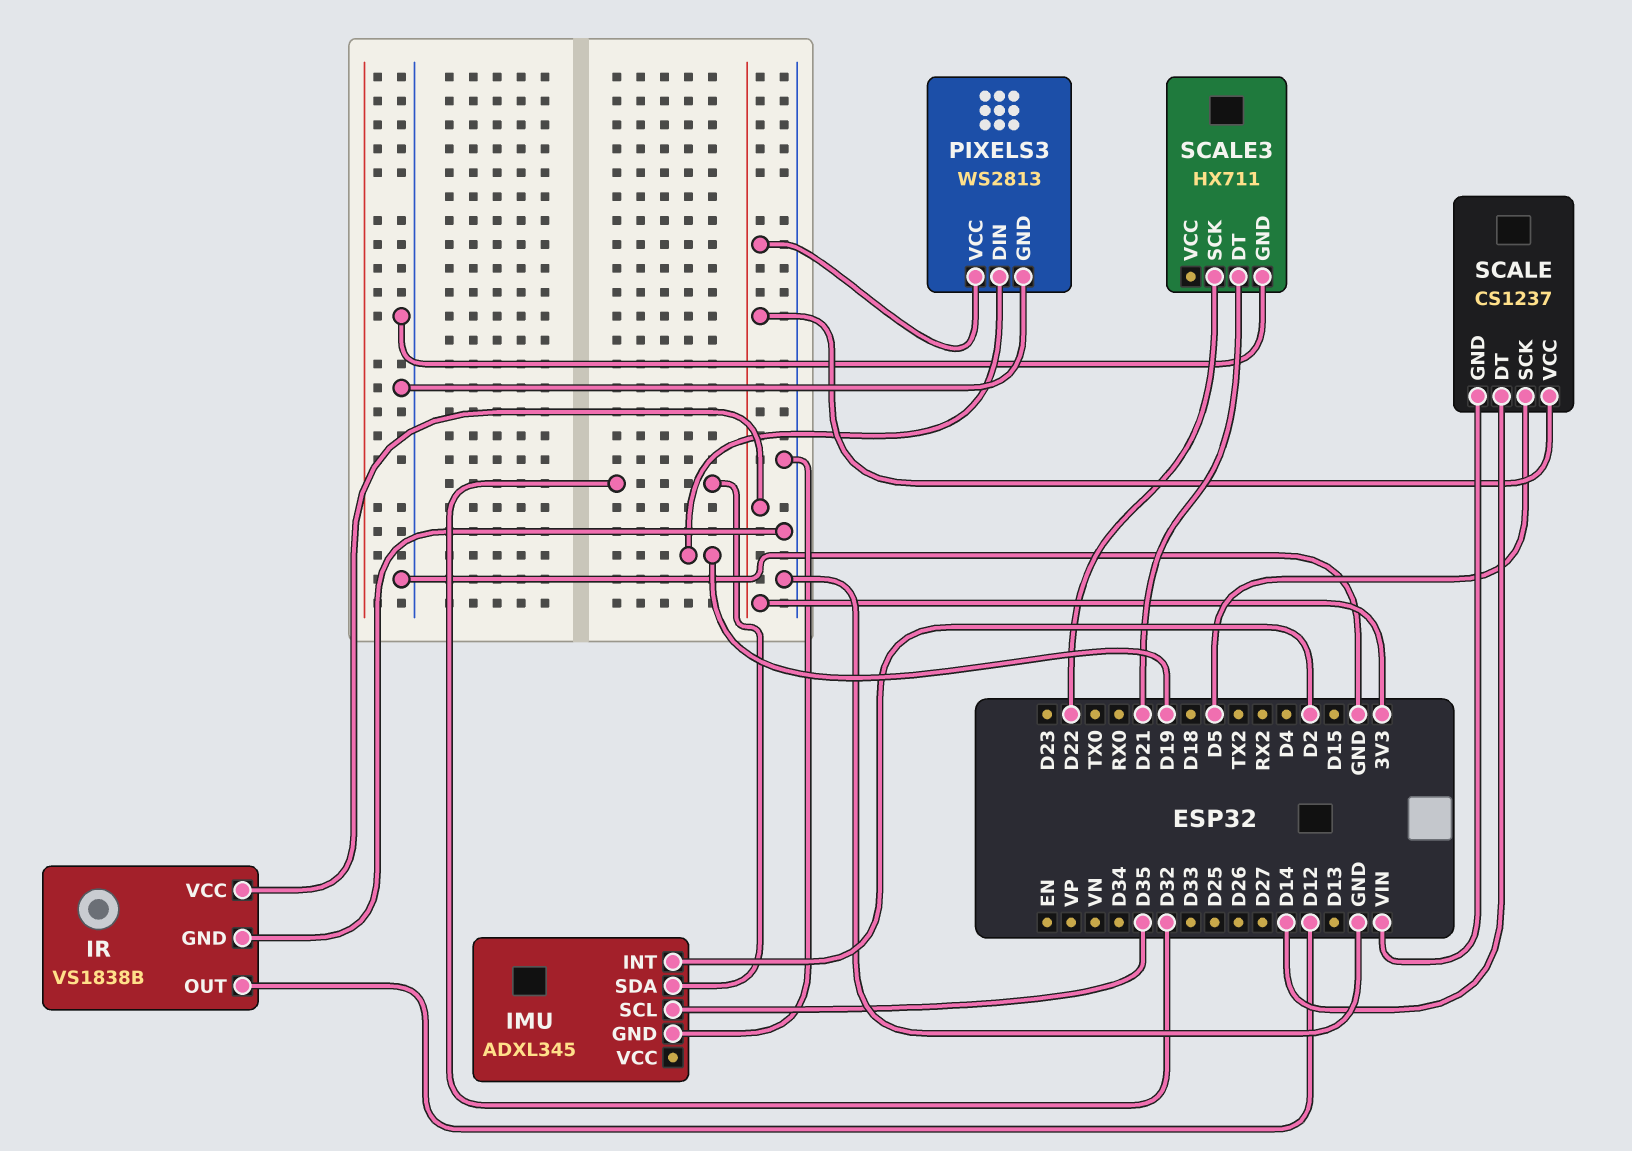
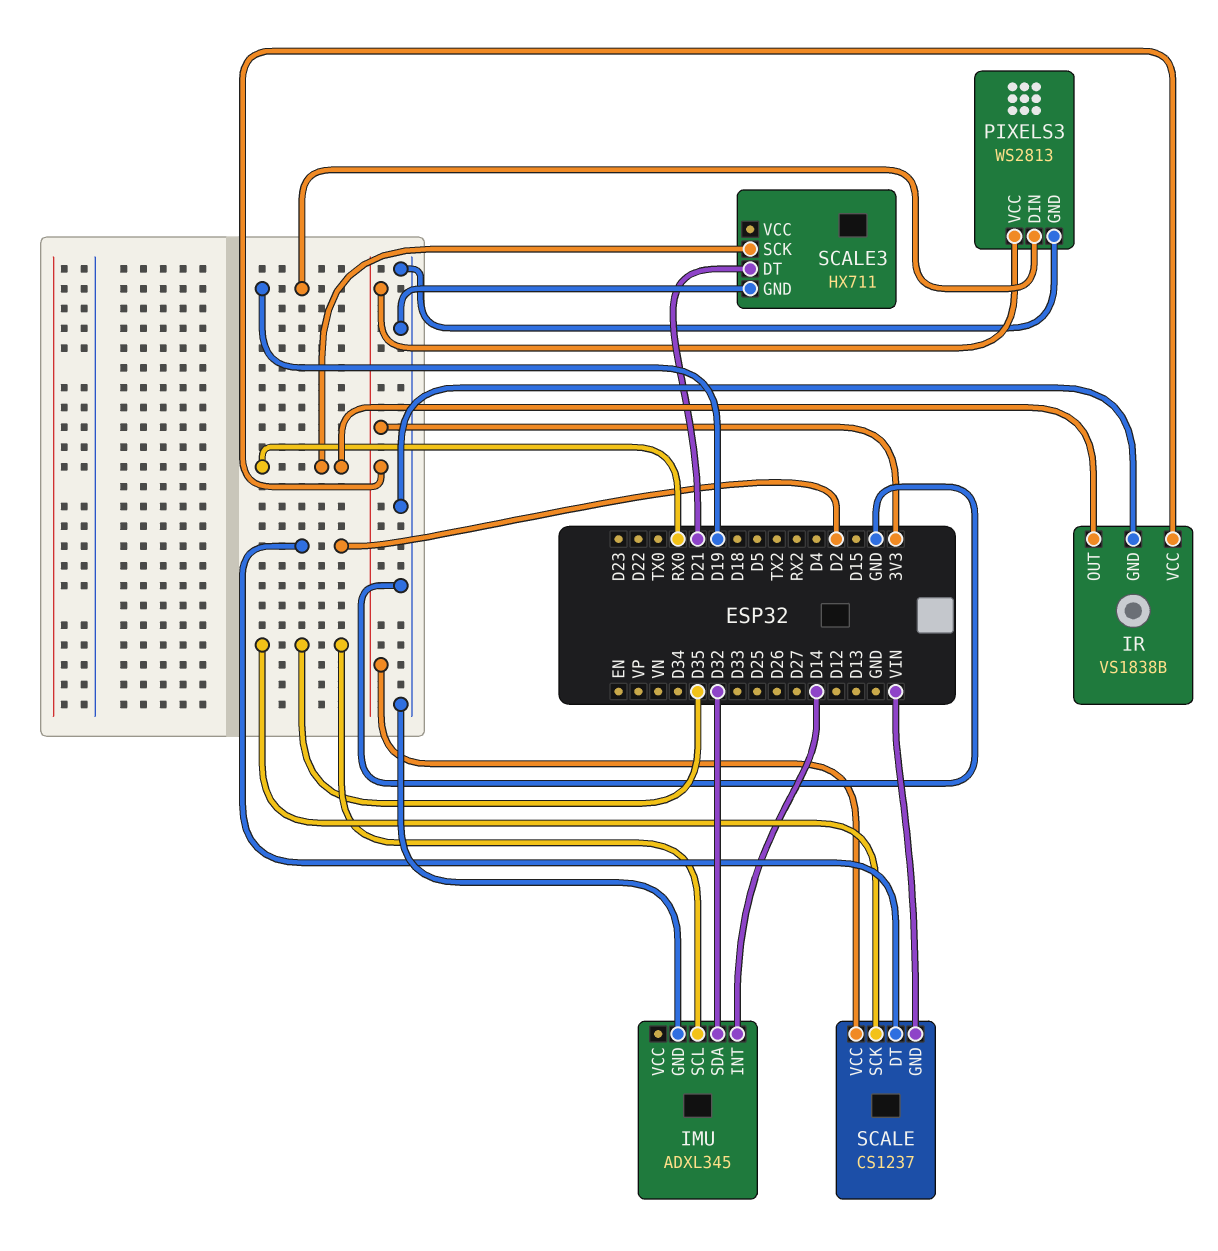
IMU pin INT: D2 -> D14
IR pin OUT: D12 -> RX0
SCALE pin DT: D14 -> D2
SCALE pin SCK: D5 -> D35
SCALE3 pin SCK: D22 -> RX0

